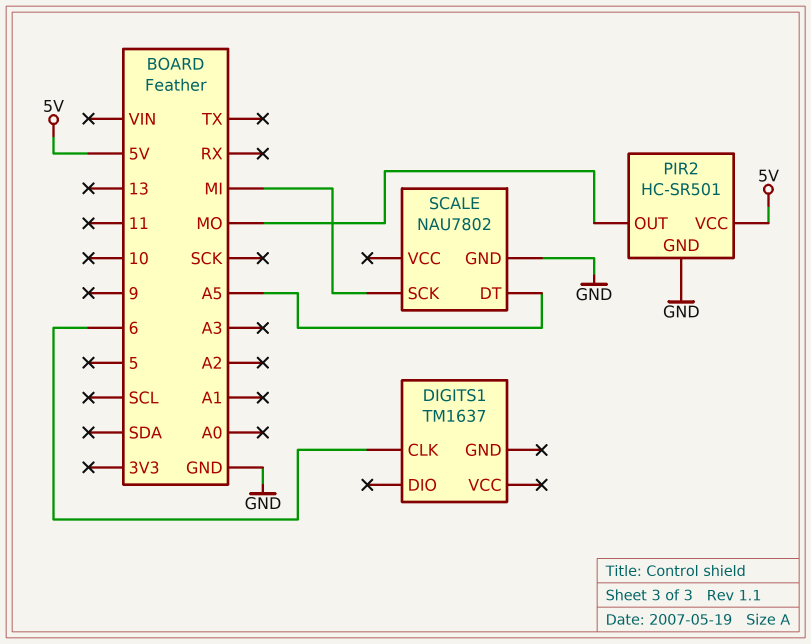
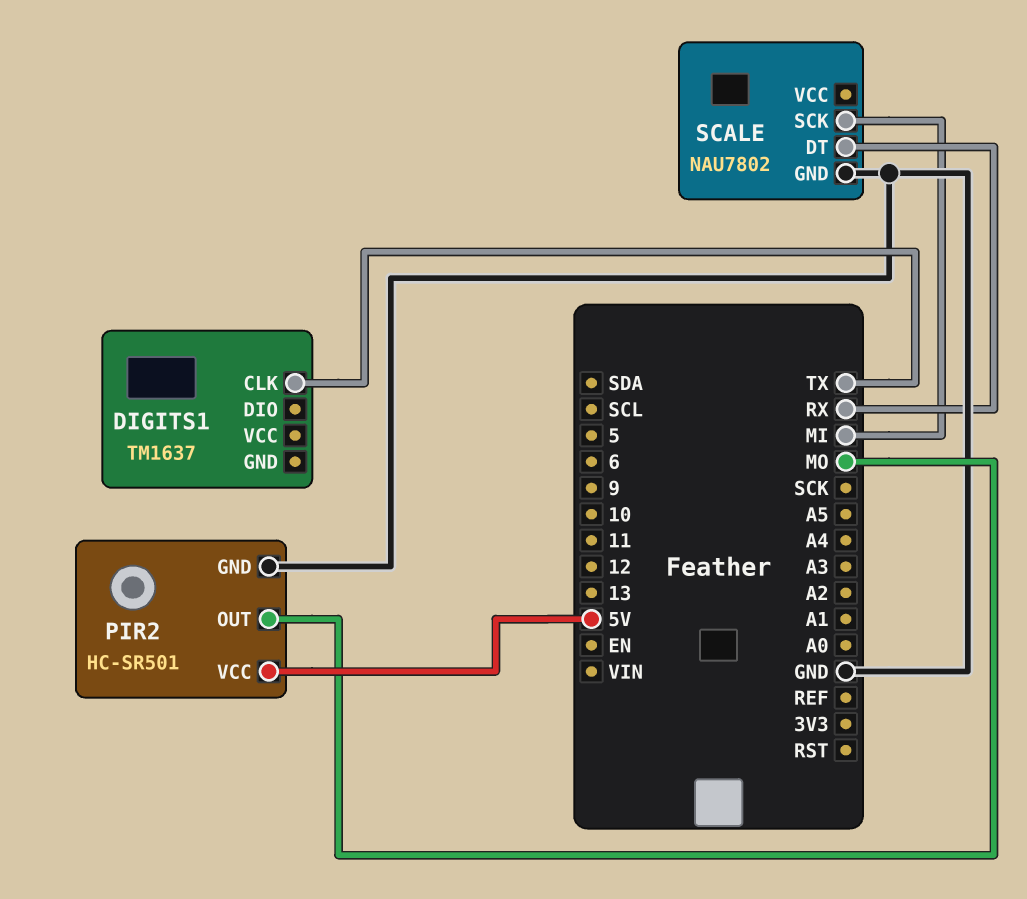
DIGITS1 pin CLK: 6 -> TX
SCALE pin DT: A5 -> RX

